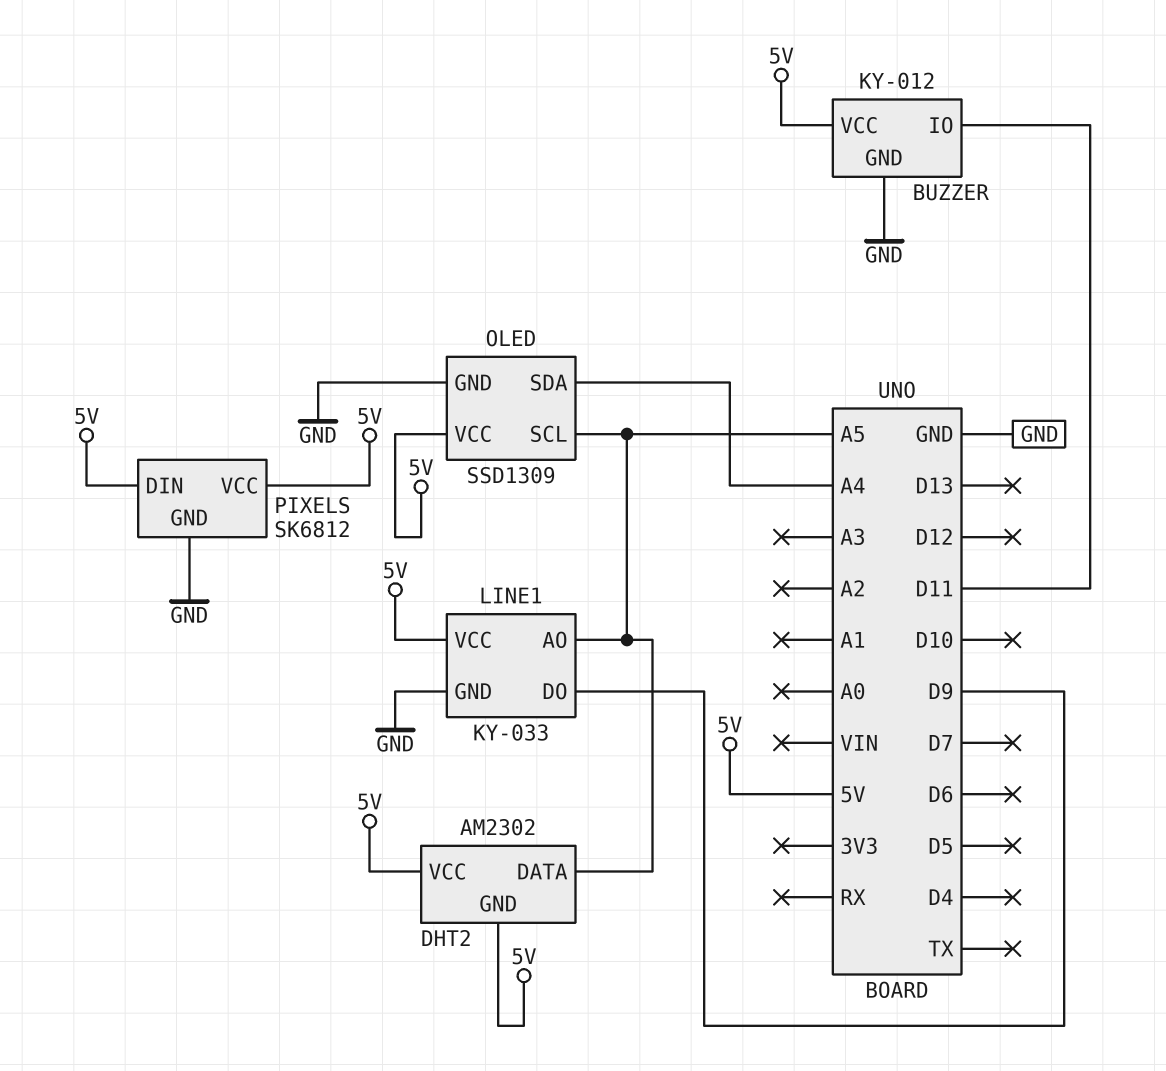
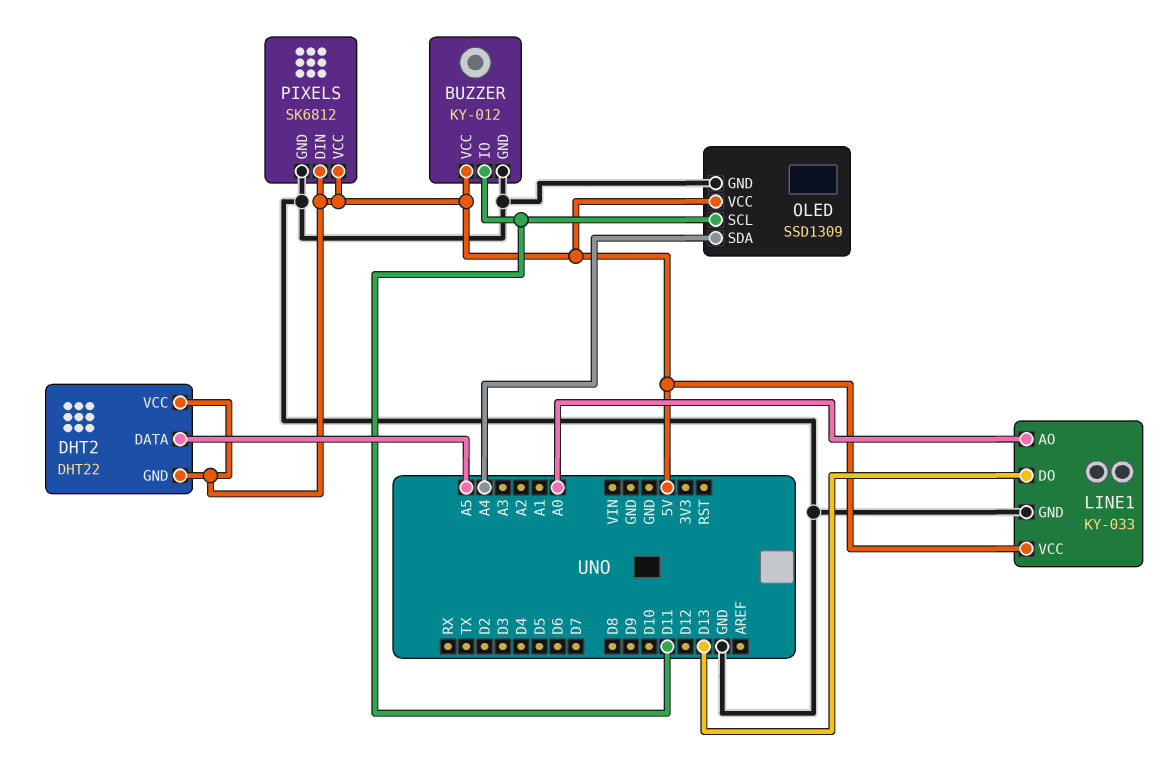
DHT2: AM2302 -> DHT22
LINE1 pin AO: A5 -> A0
LINE1 pin DO: D9 -> D13
OLED pin SCL: A5 -> D11

